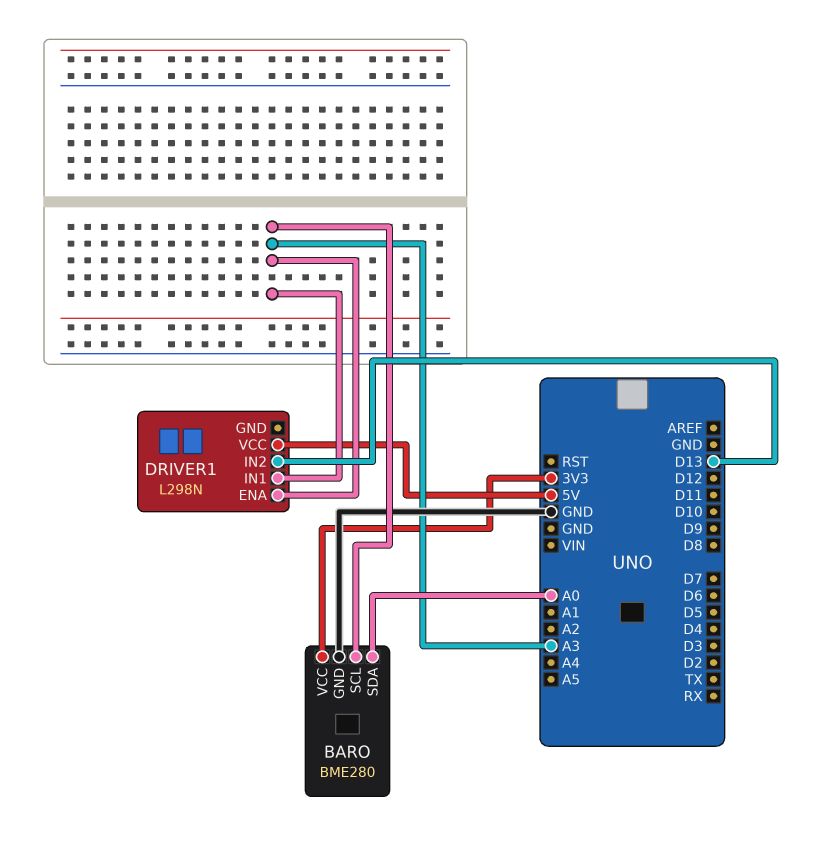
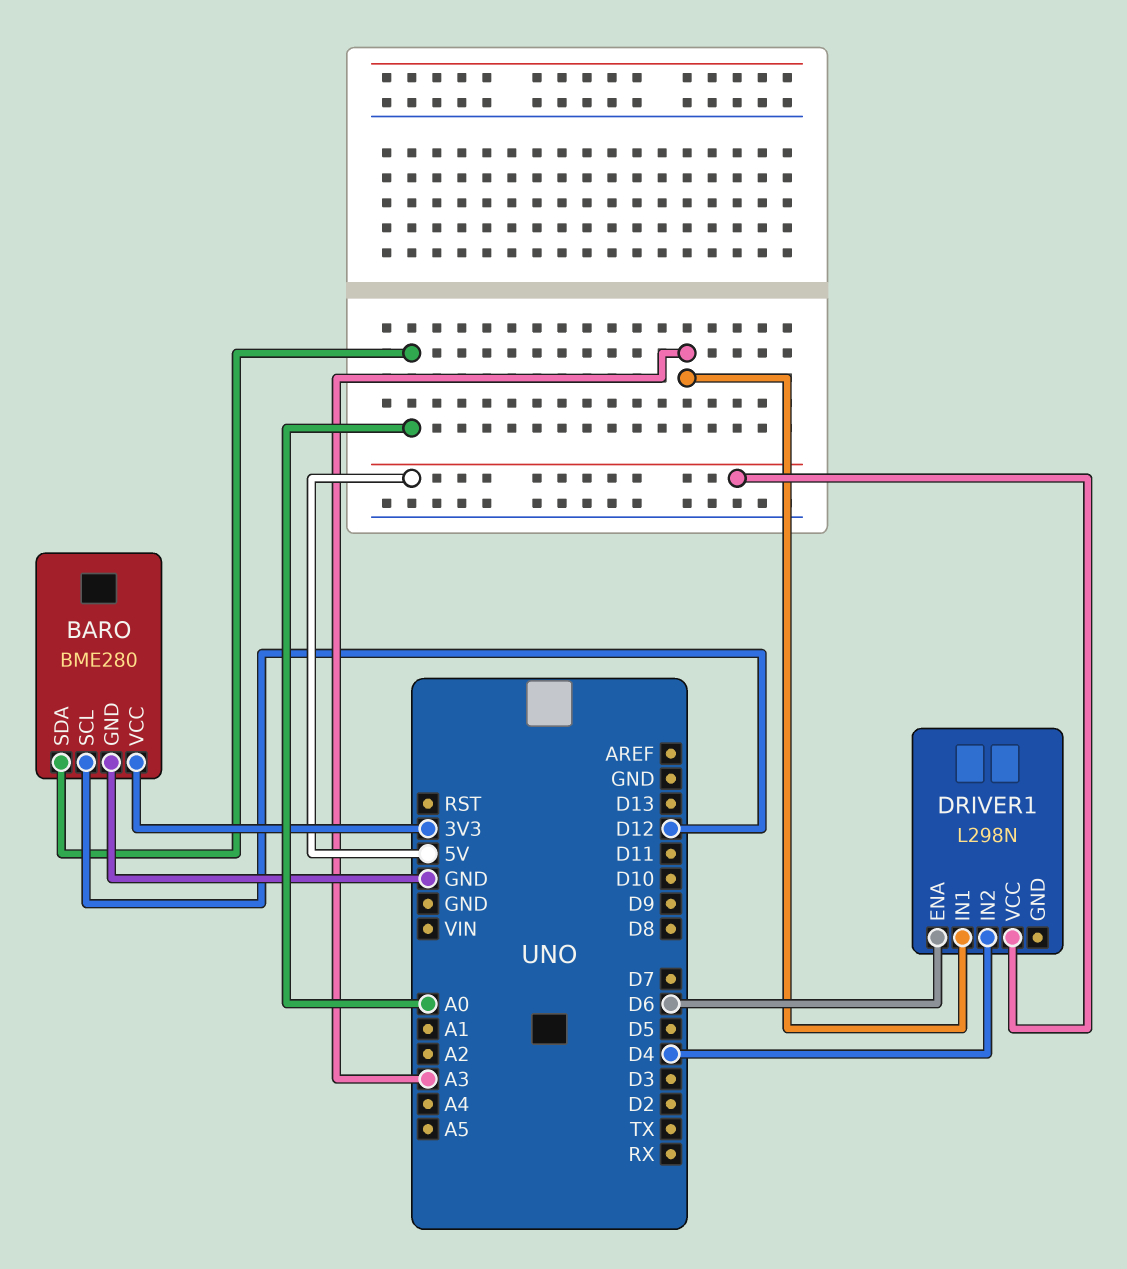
BARO pin SCL: A3 -> D12
DRIVER1 pin ENA: A3 -> D6
DRIVER1 pin IN2: D13 -> D4

